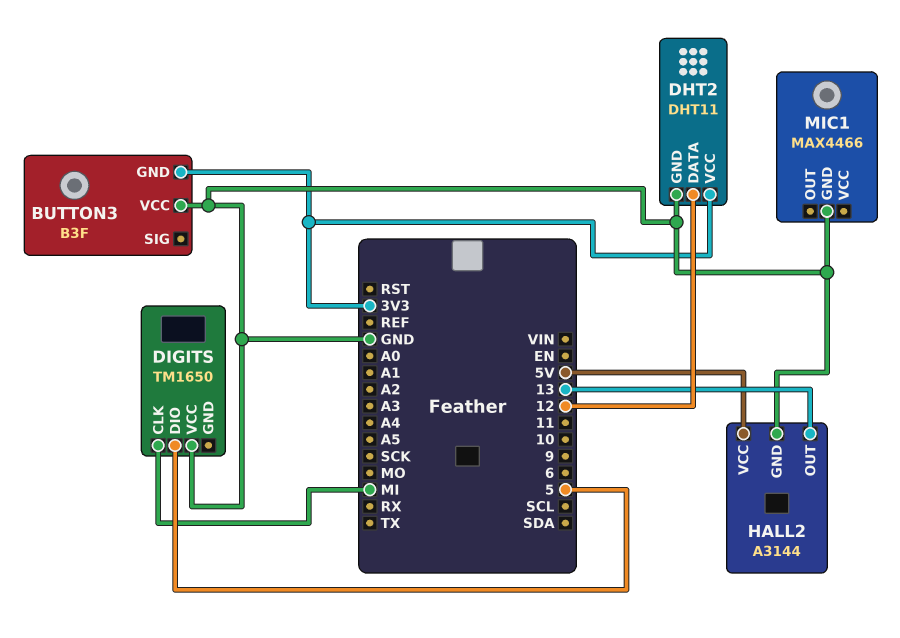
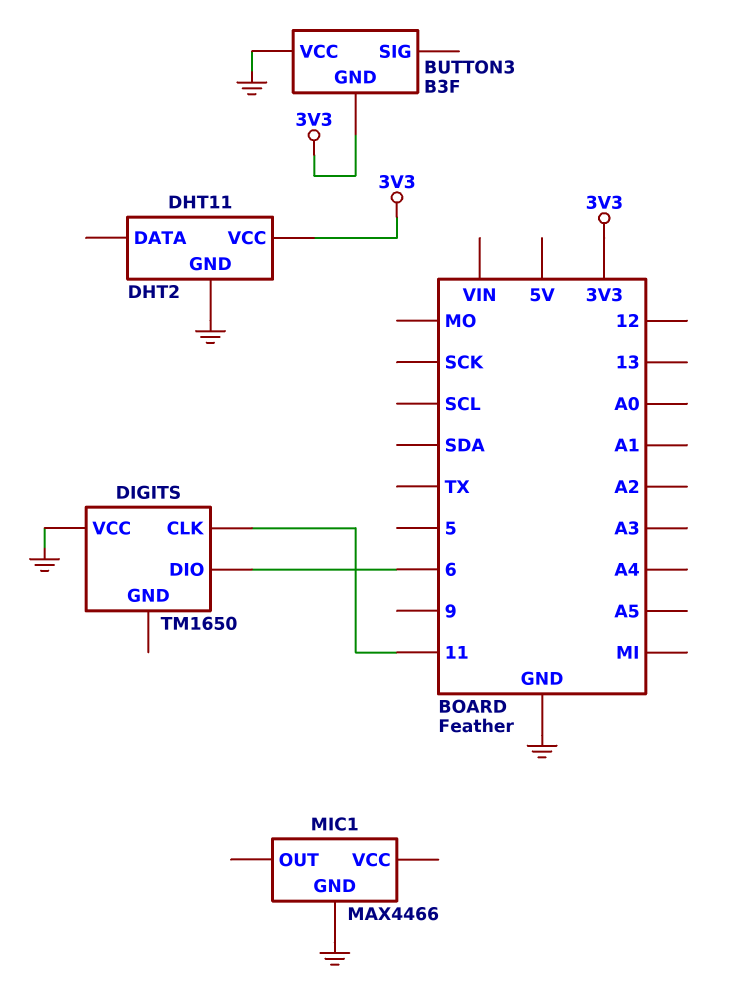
DHT2 pin DATA: 12 -> none
DIGITS pin CLK: MI -> 11
DIGITS pin DIO: 5 -> 6
HALL2: A3144 -> none
HALL2 pin GND: GND -> none
HALL2 pin OUT: 13 -> none
HALL2 pin VCC: 5V -> none

